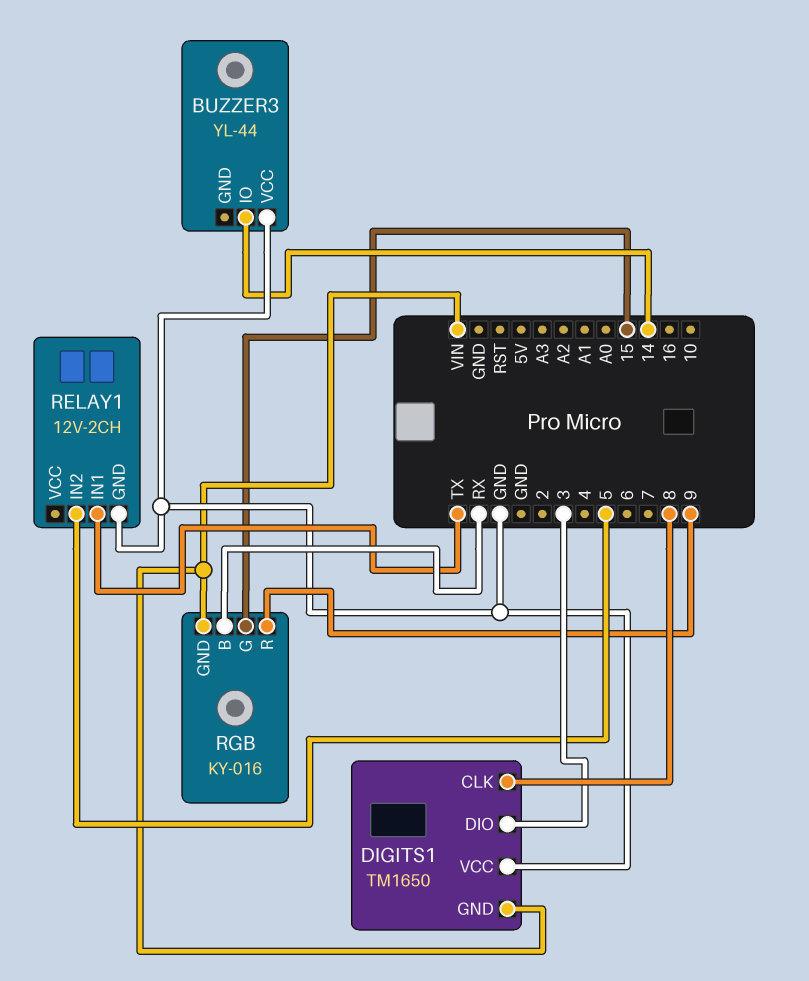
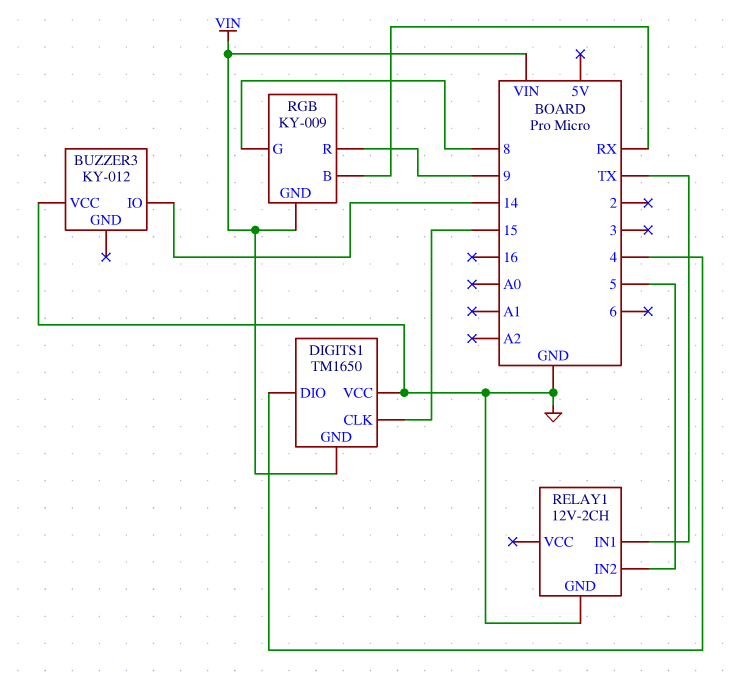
BUZZER3: YL-44 -> KY-012
DIGITS1 pin CLK: 8 -> 15
DIGITS1 pin DIO: 3 -> 4
RGB: KY-016 -> KY-009
RGB pin G: 15 -> 8

